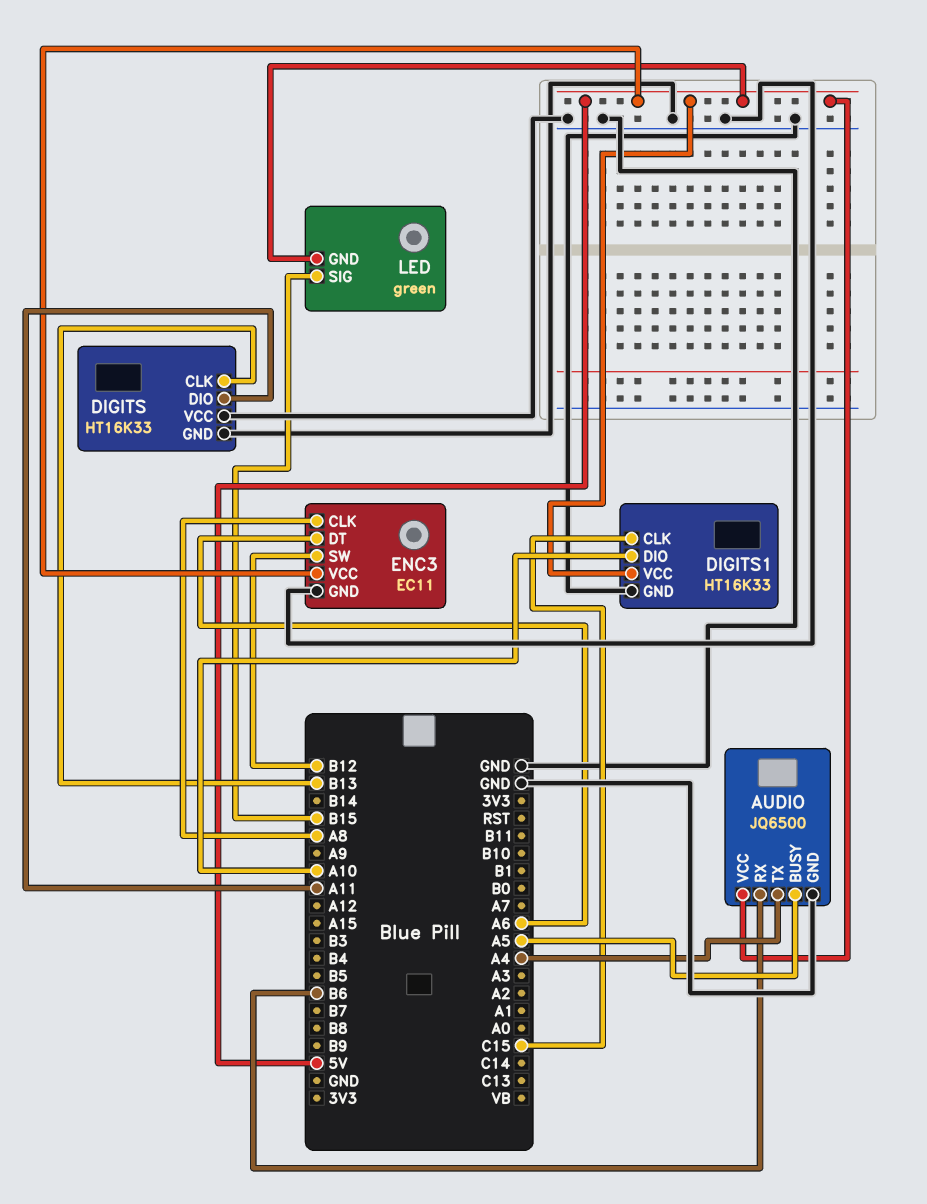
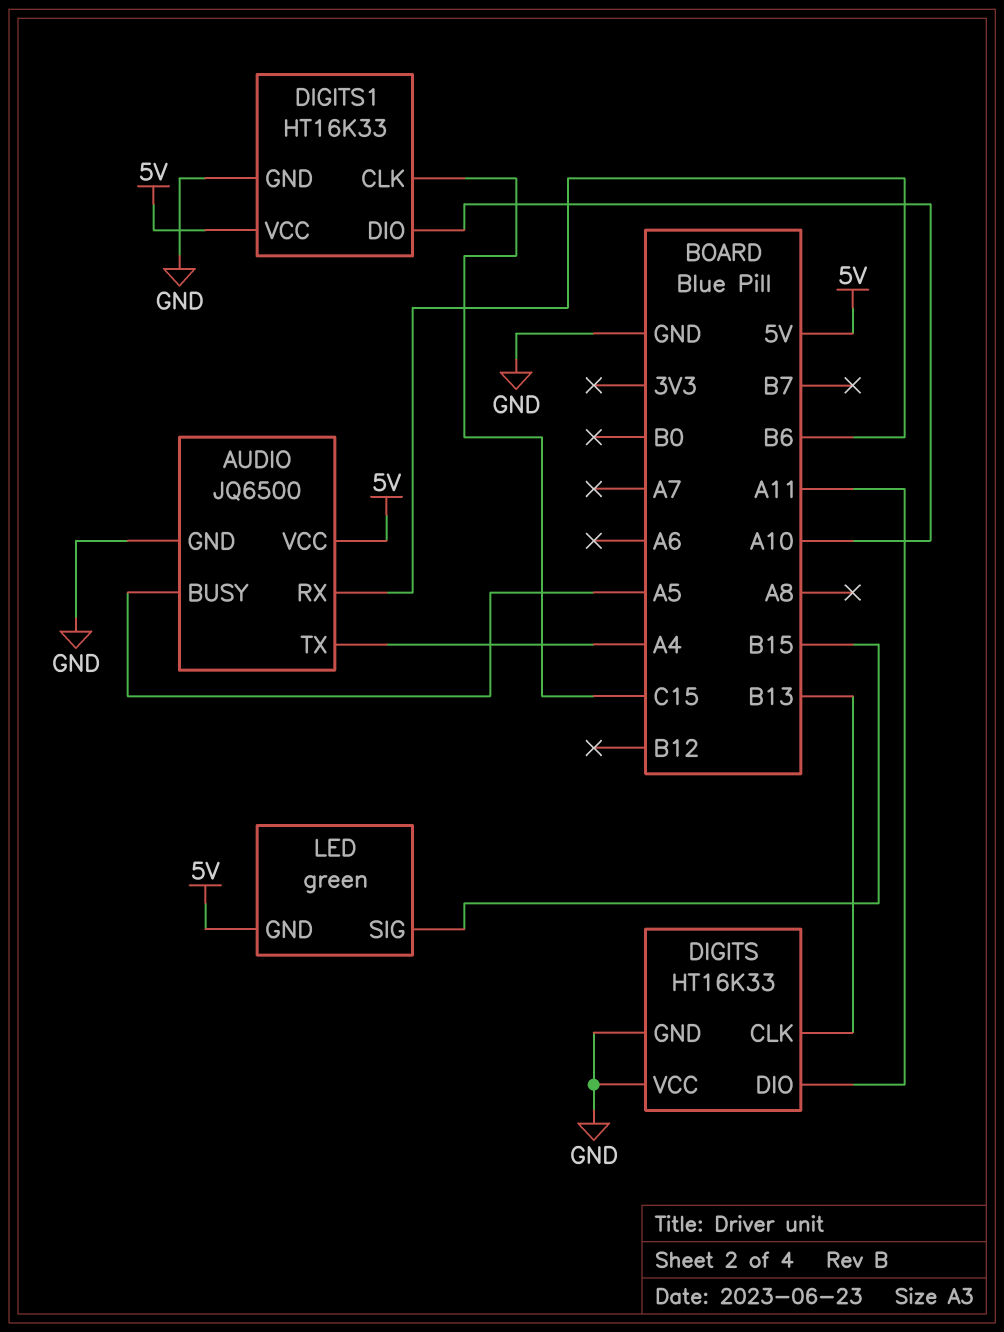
ENC3: EC11 -> none
ENC3 pin CLK: A8 -> none
ENC3 pin DT: A6 -> none
ENC3 pin GND: GND -> none
ENC3 pin SW: B12 -> none
ENC3 pin VCC: 5V -> none

